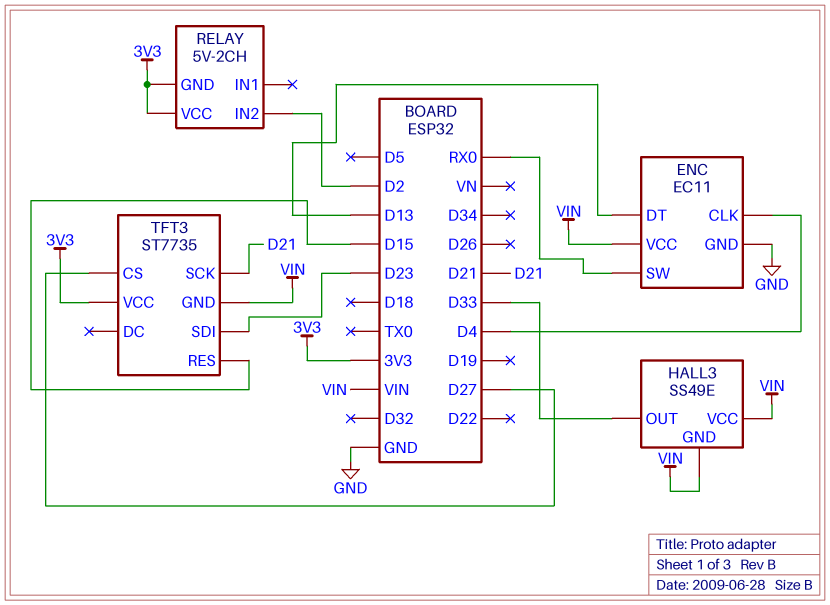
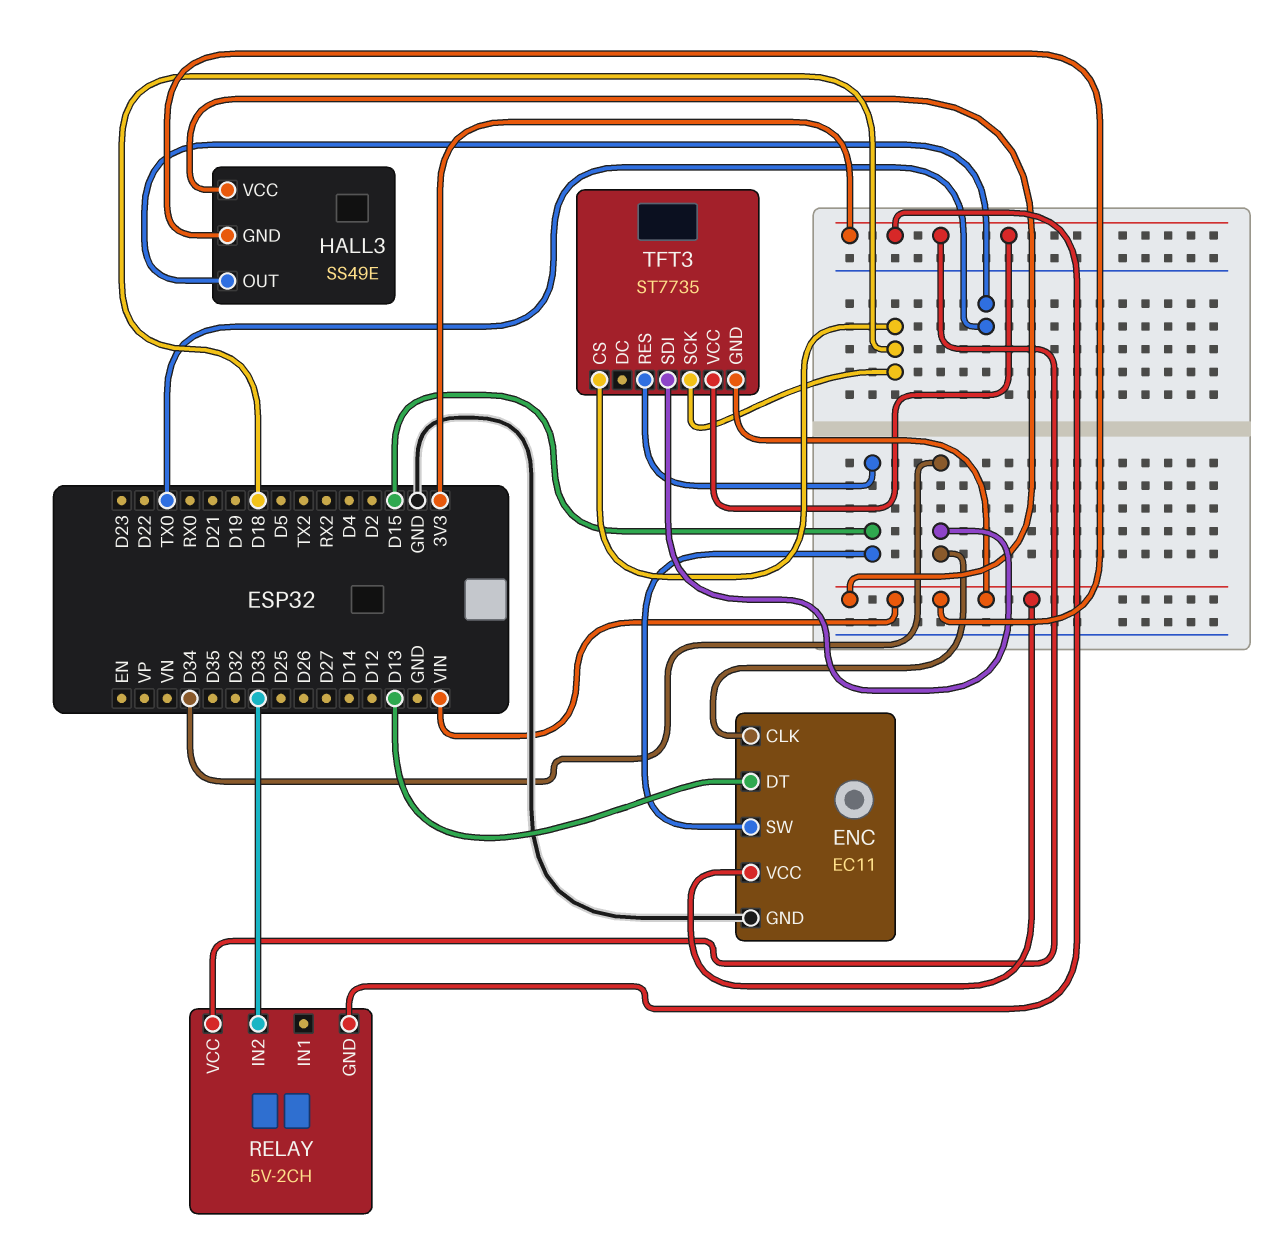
ENC pin CLK: D4 -> D34
ENC pin SW: RX0 -> D15
HALL3 pin OUT: D33 -> TX0
RELAY pin IN2: D2 -> D33
TFT3 pin CS: D27 -> D18
TFT3 pin SCK: D21 -> D18
TFT3 pin SDI: D23 -> D34

